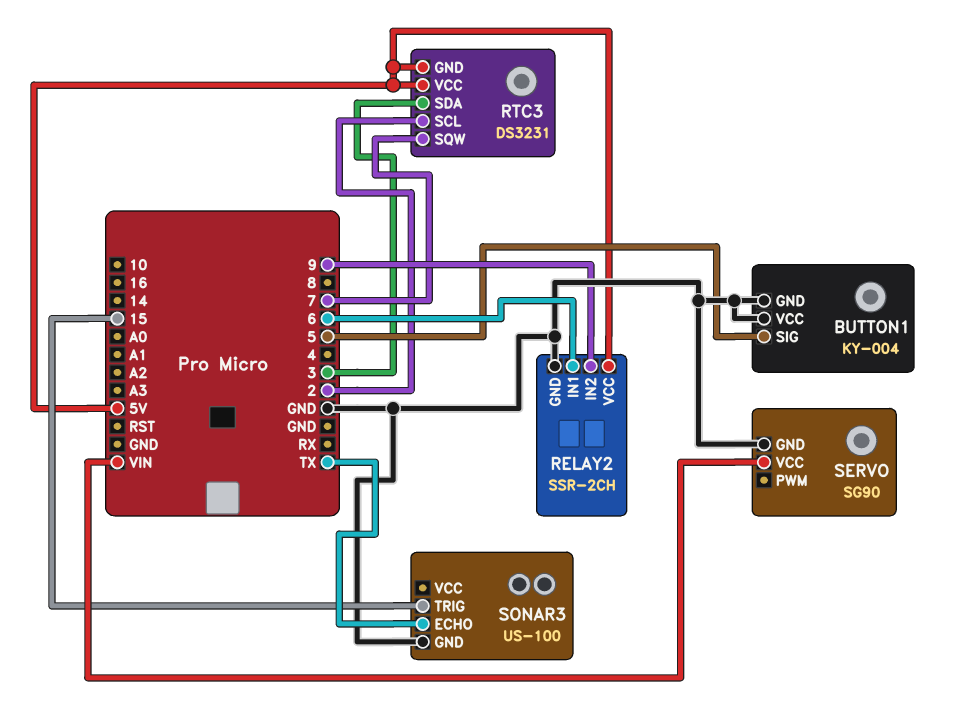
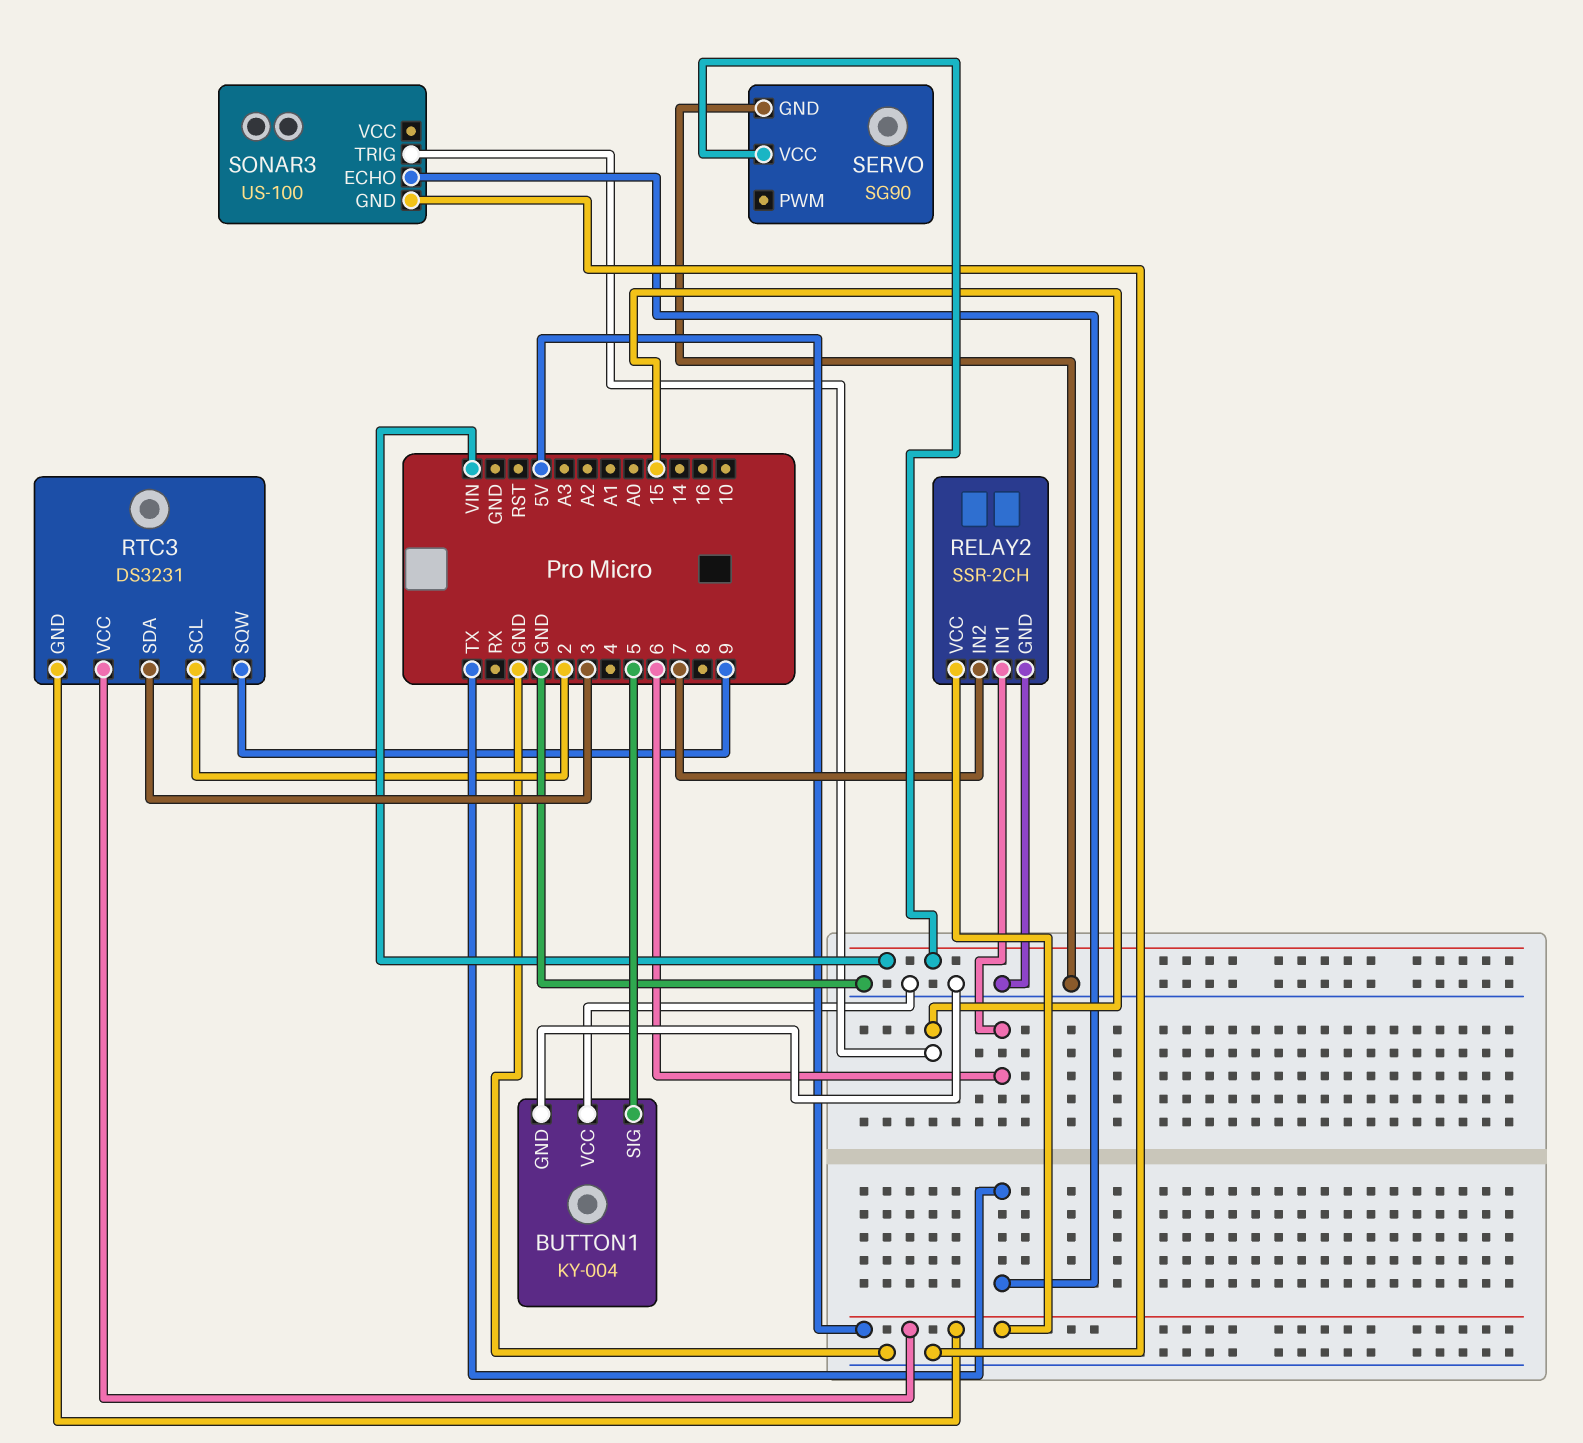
RELAY2 pin IN2: 9 -> 7
RTC3 pin SQW: 7 -> 9

